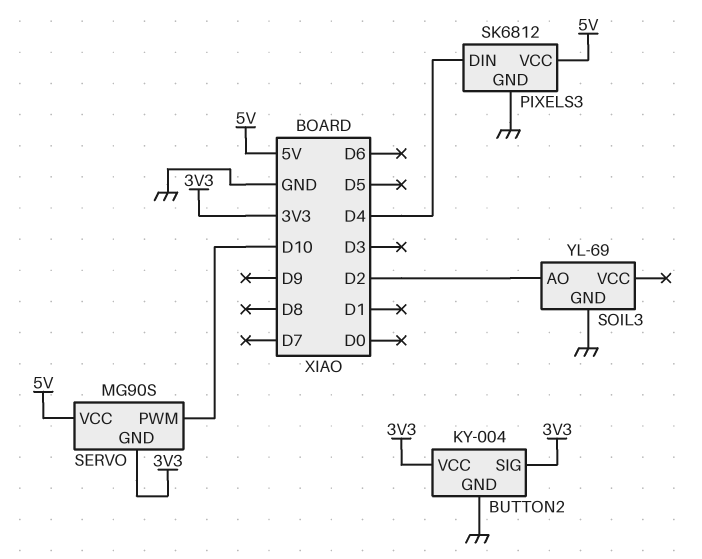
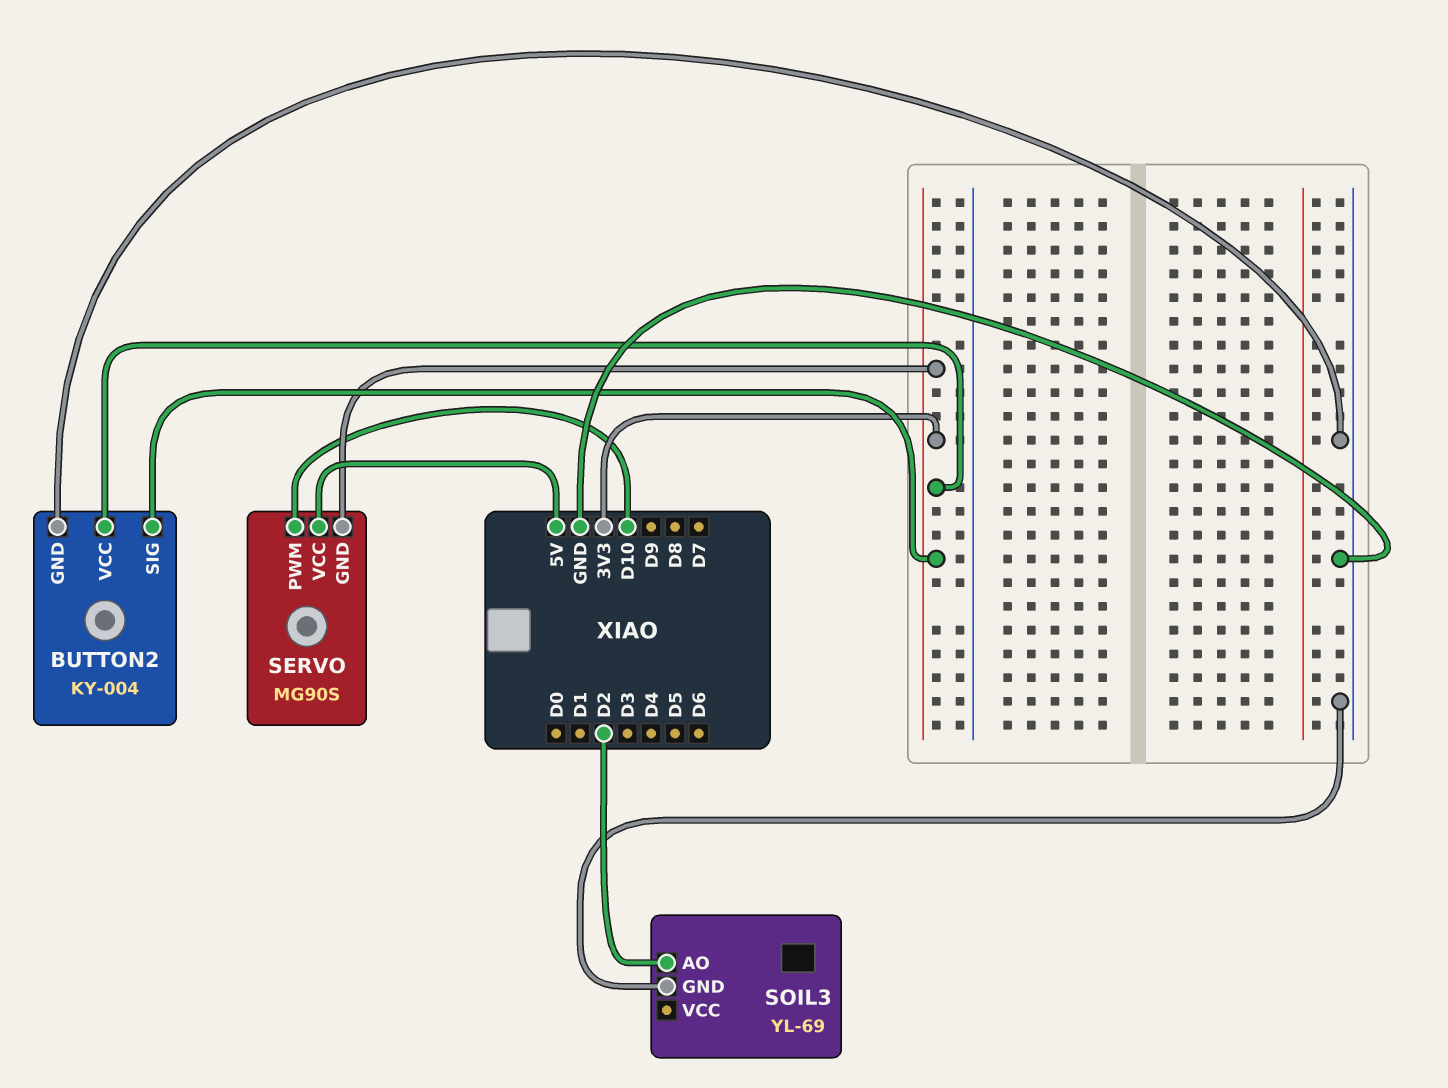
PIXELS3: SK6812 -> none
PIXELS3 pin DIN: D4 -> none
PIXELS3 pin GND: GND -> none
PIXELS3 pin VCC: 5V -> none

